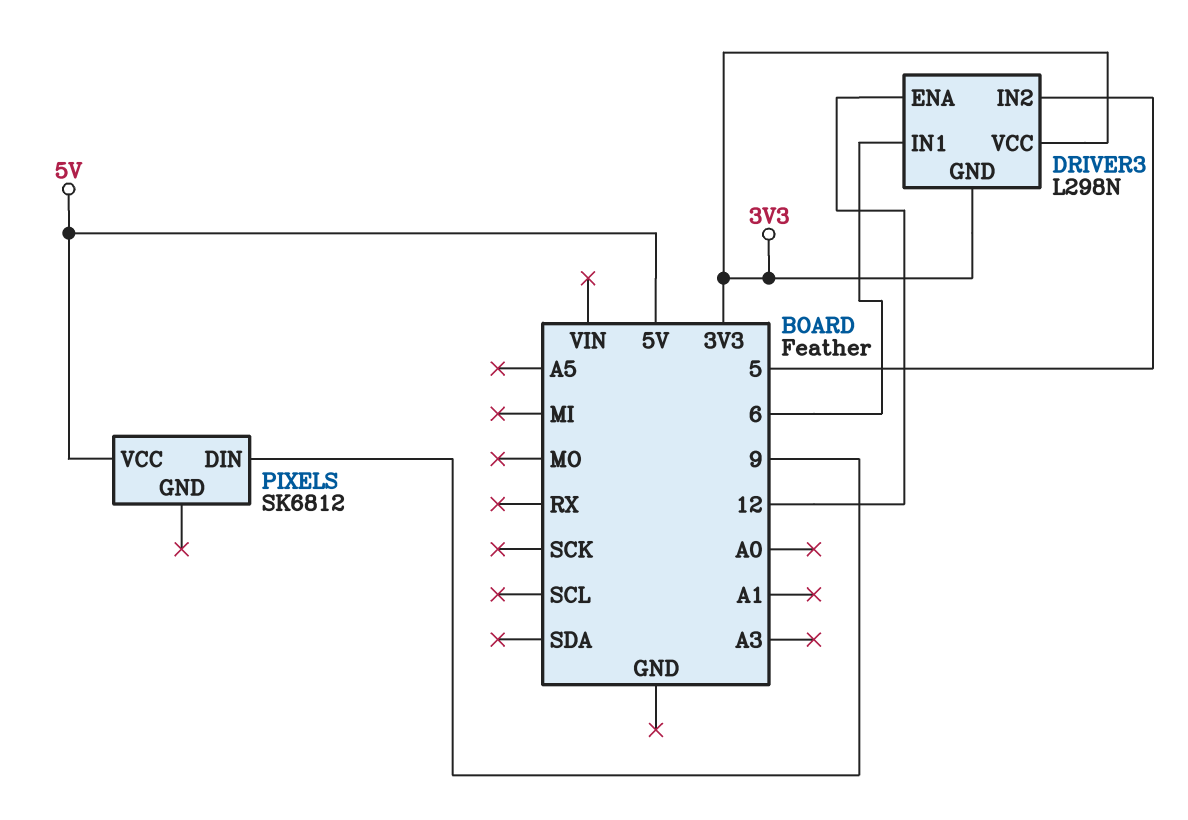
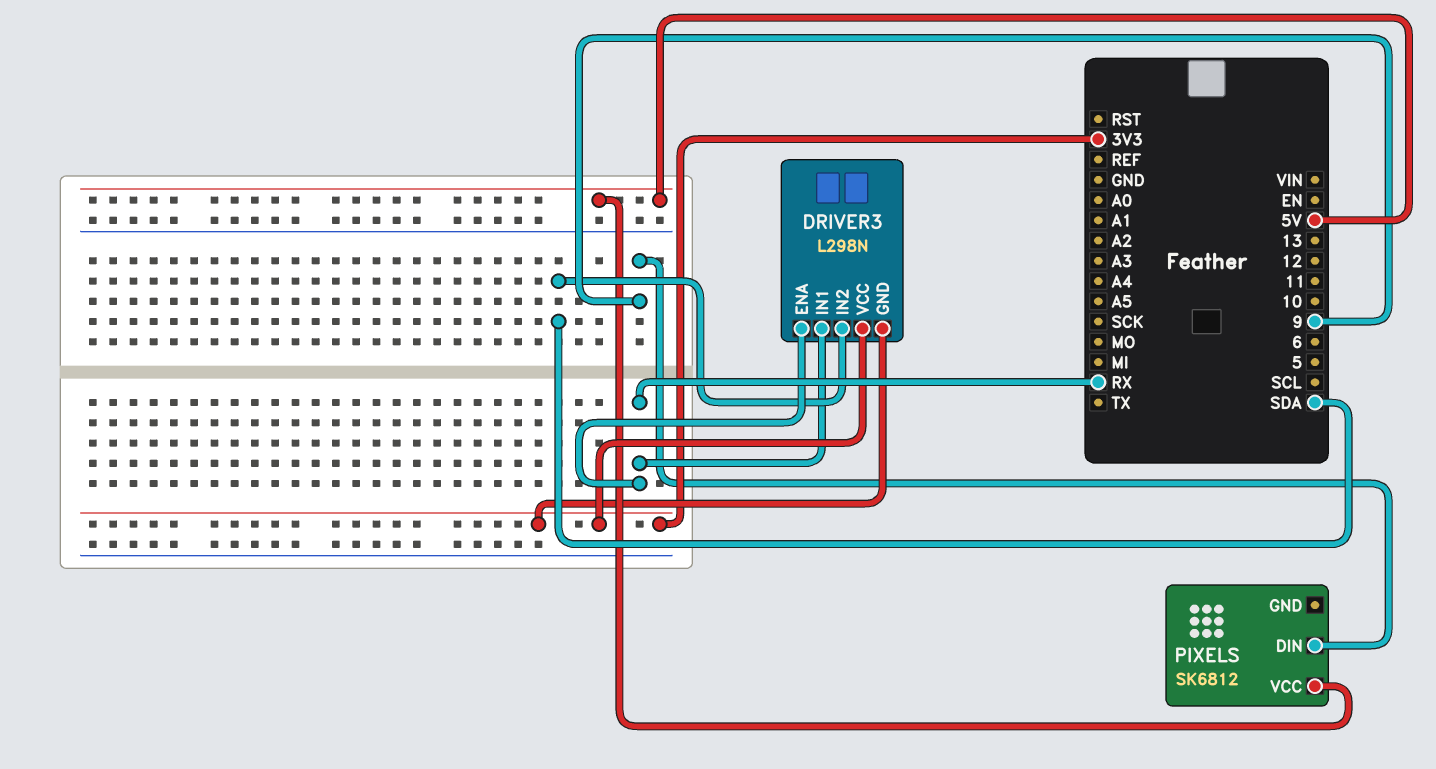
DRIVER3 pin ENA: 12 -> RX
DRIVER3 pin IN1: 6 -> RX
DRIVER3 pin IN2: 5 -> SDA

